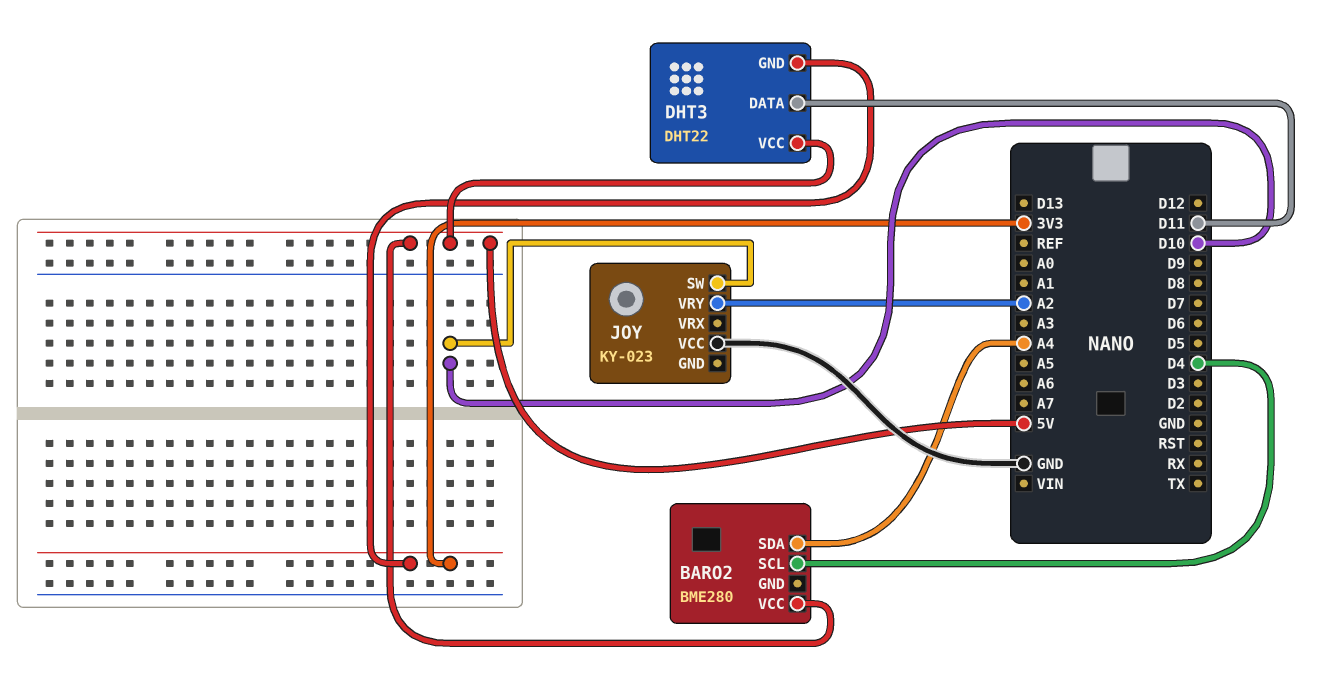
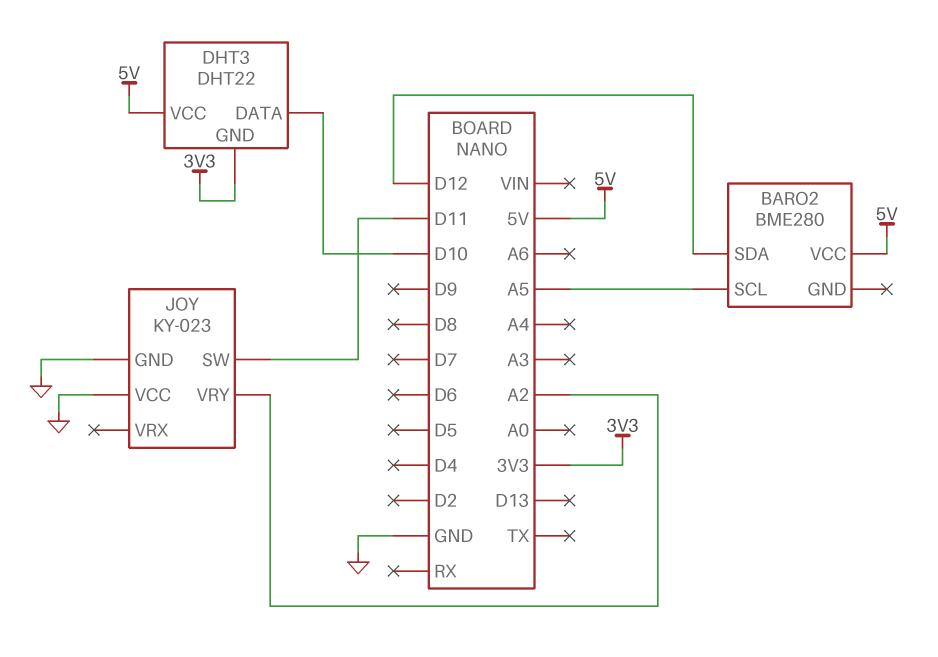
BARO2 pin SCL: D4 -> A5
BARO2 pin SDA: A4 -> D12
DHT3 pin DATA: D11 -> D10
JOY pin GND: none -> GND
JOY pin SW: D10 -> D11

